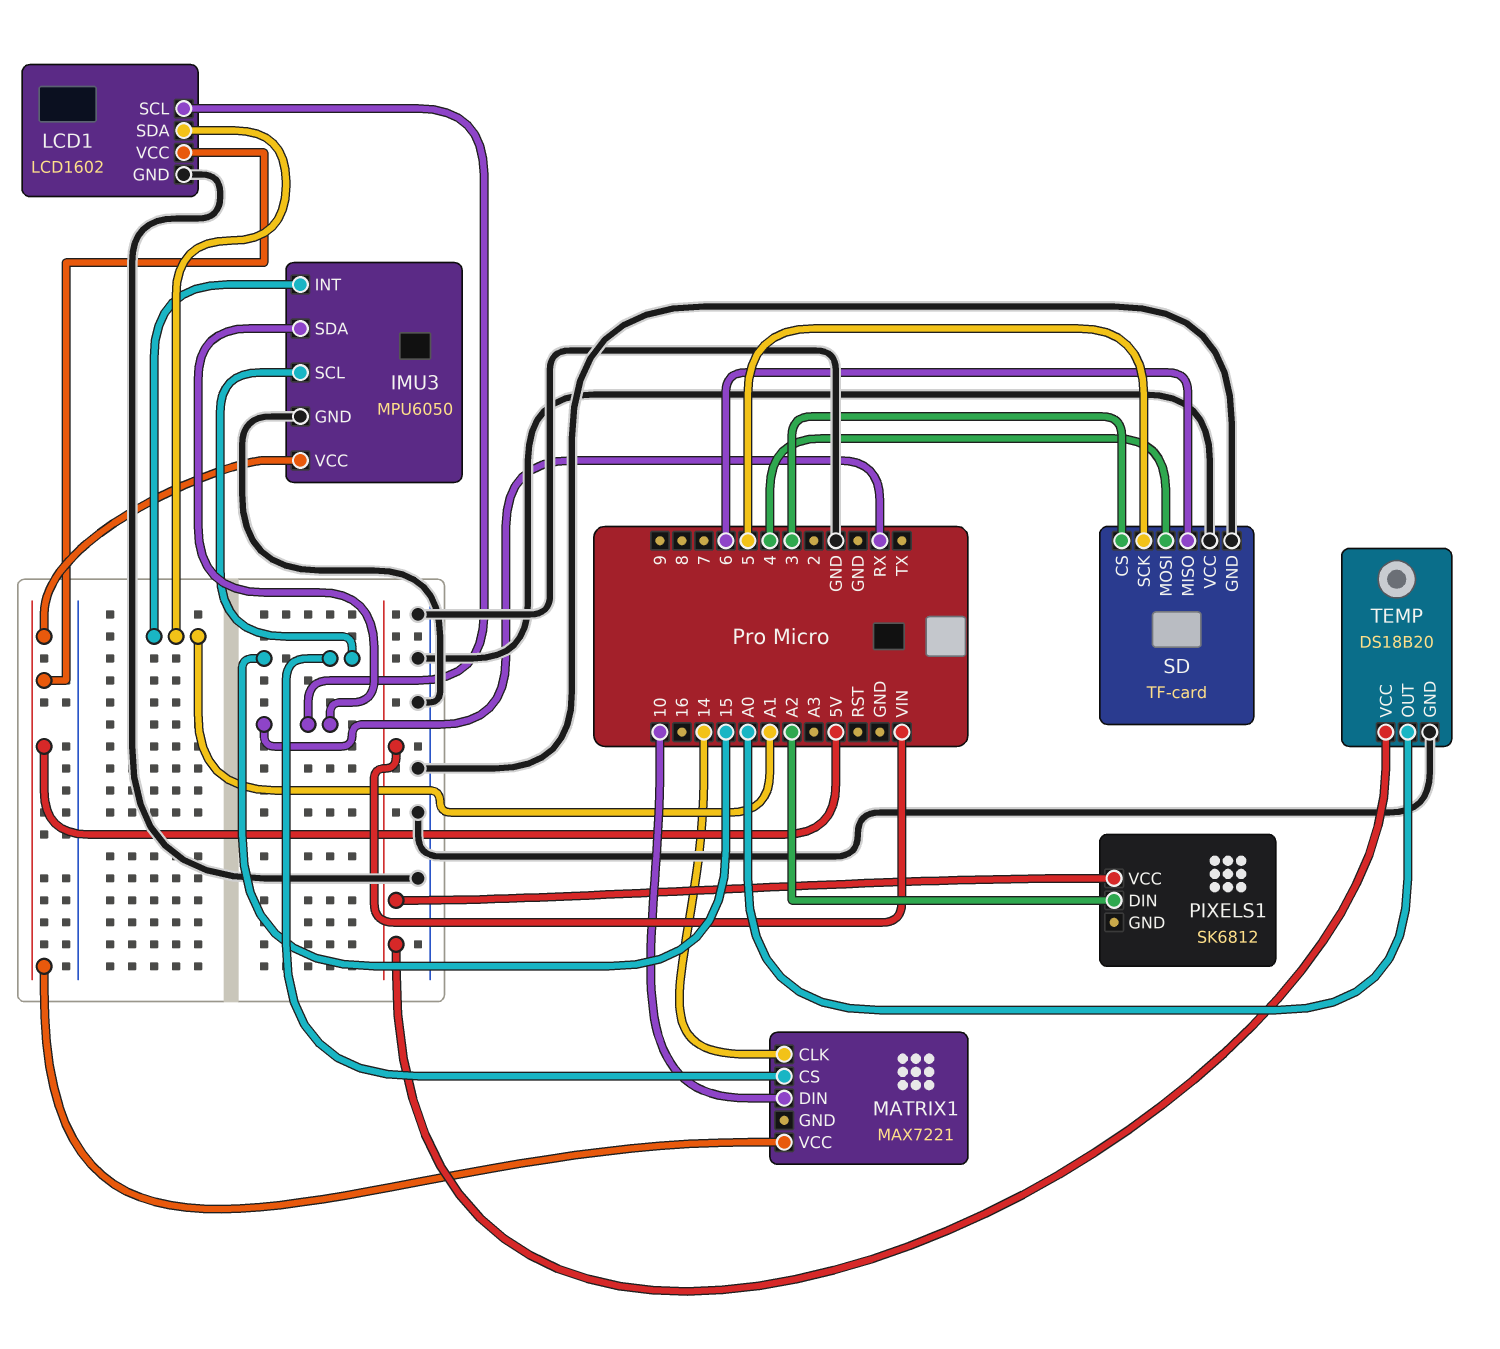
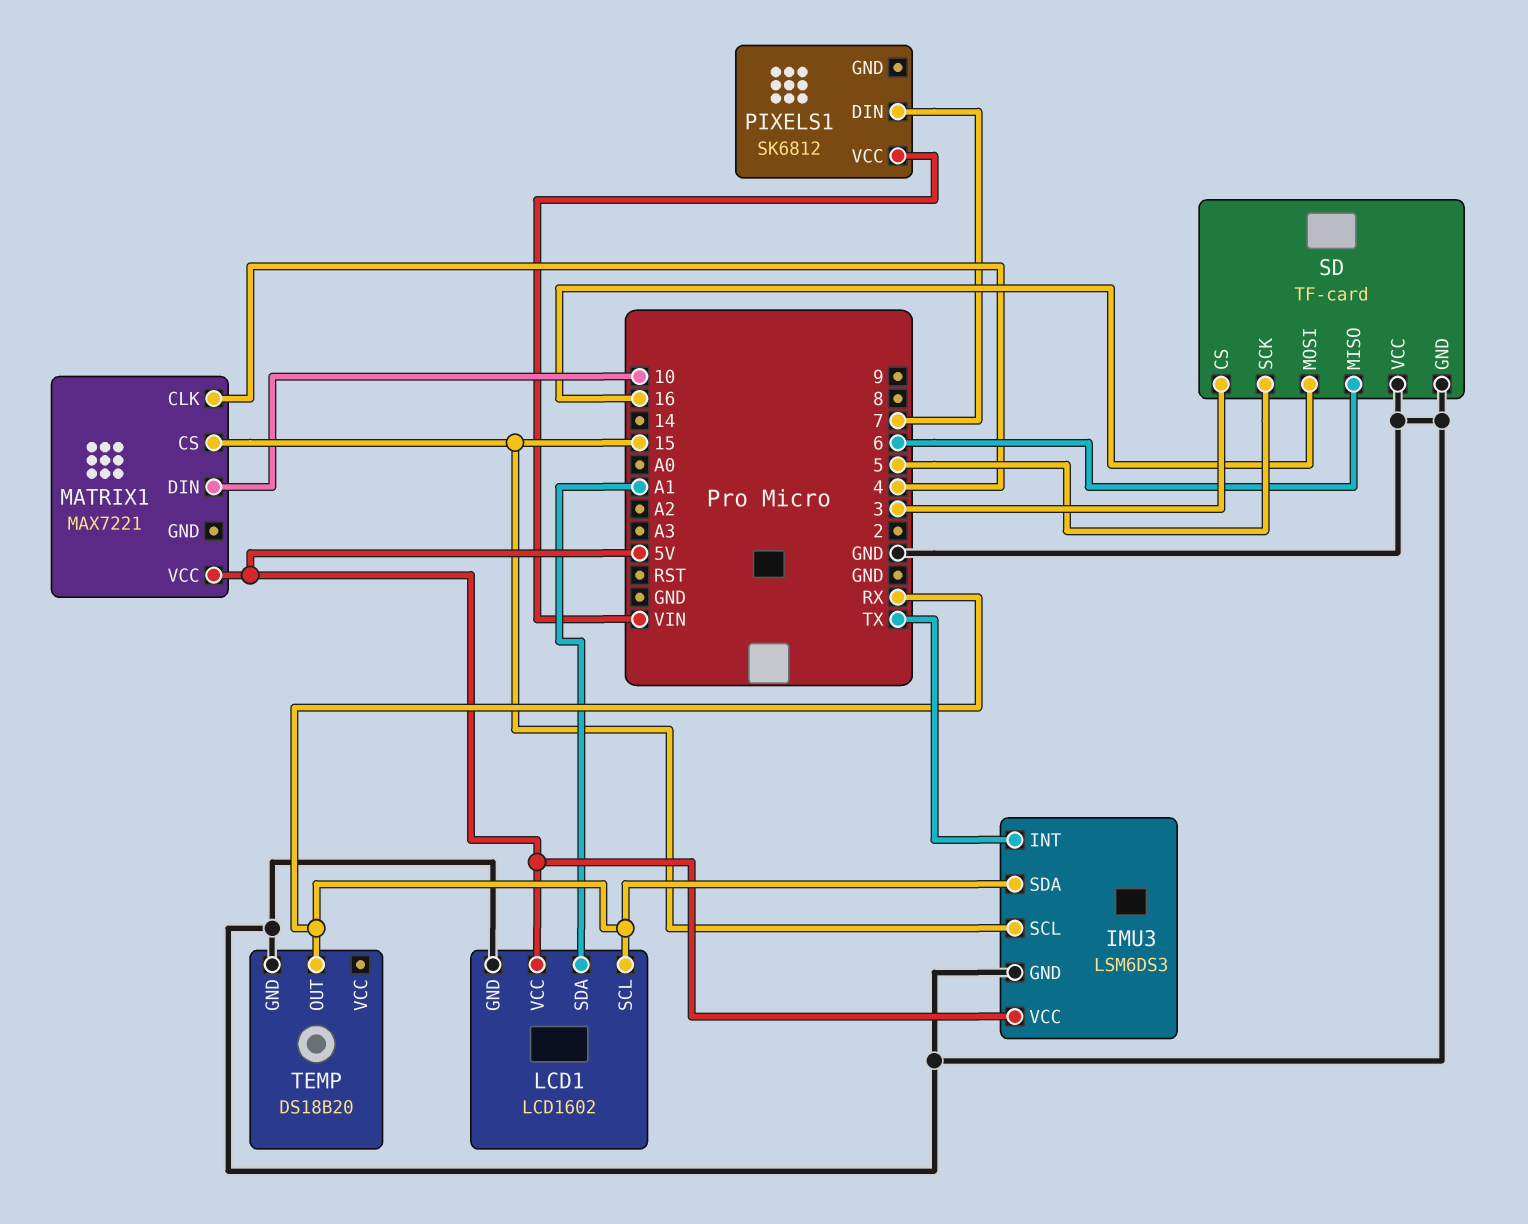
IMU3: MPU6050 -> LSM6DS3
IMU3 pin INT: A1 -> TX
MATRIX1 pin CLK: 14 -> 4
PIXELS1 pin DIN: A2 -> 7
SD pin MOSI: 4 -> 16
TEMP pin OUT: A0 -> RX
TEMP pin VCC: VIN -> none

